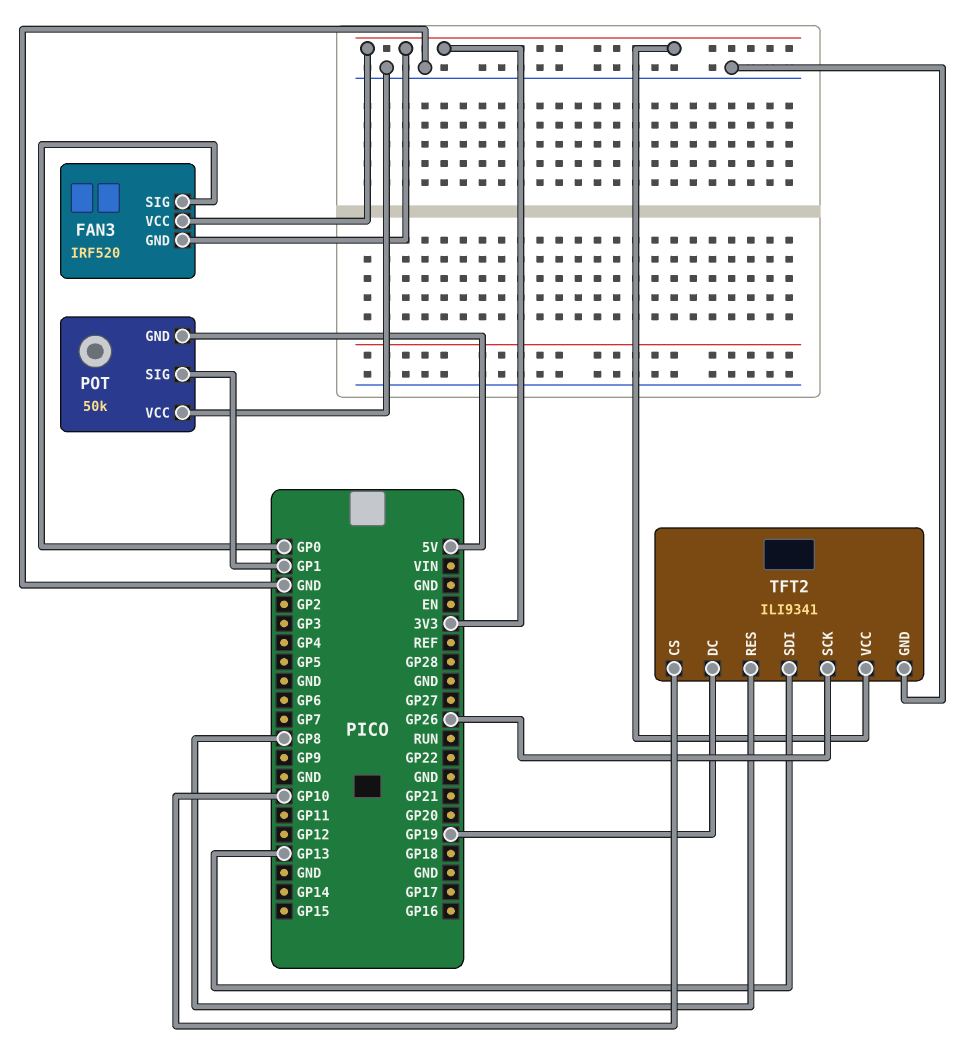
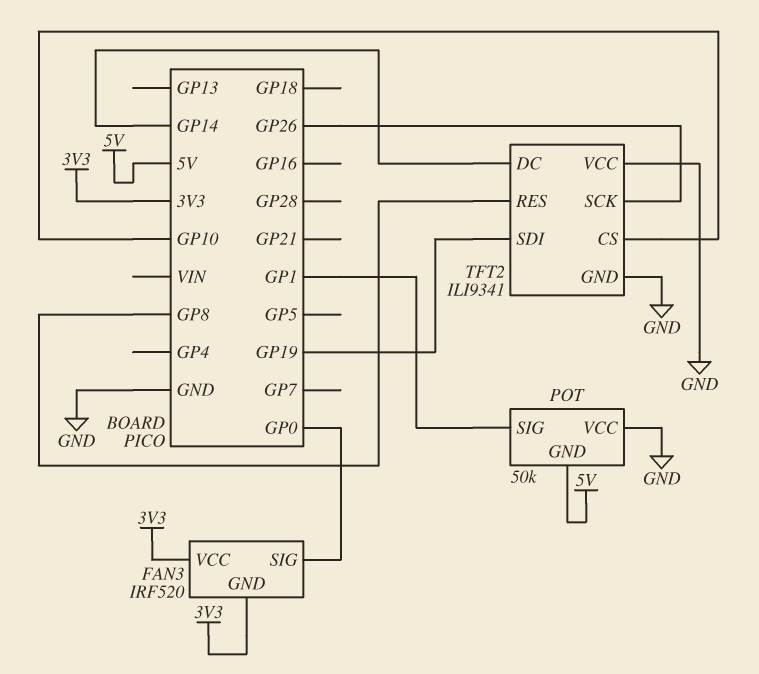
TFT2 pin DC: GP19 -> GP14
TFT2 pin SDI: GP13 -> GP19
TFT2 pin VCC: 3V3 -> GND

